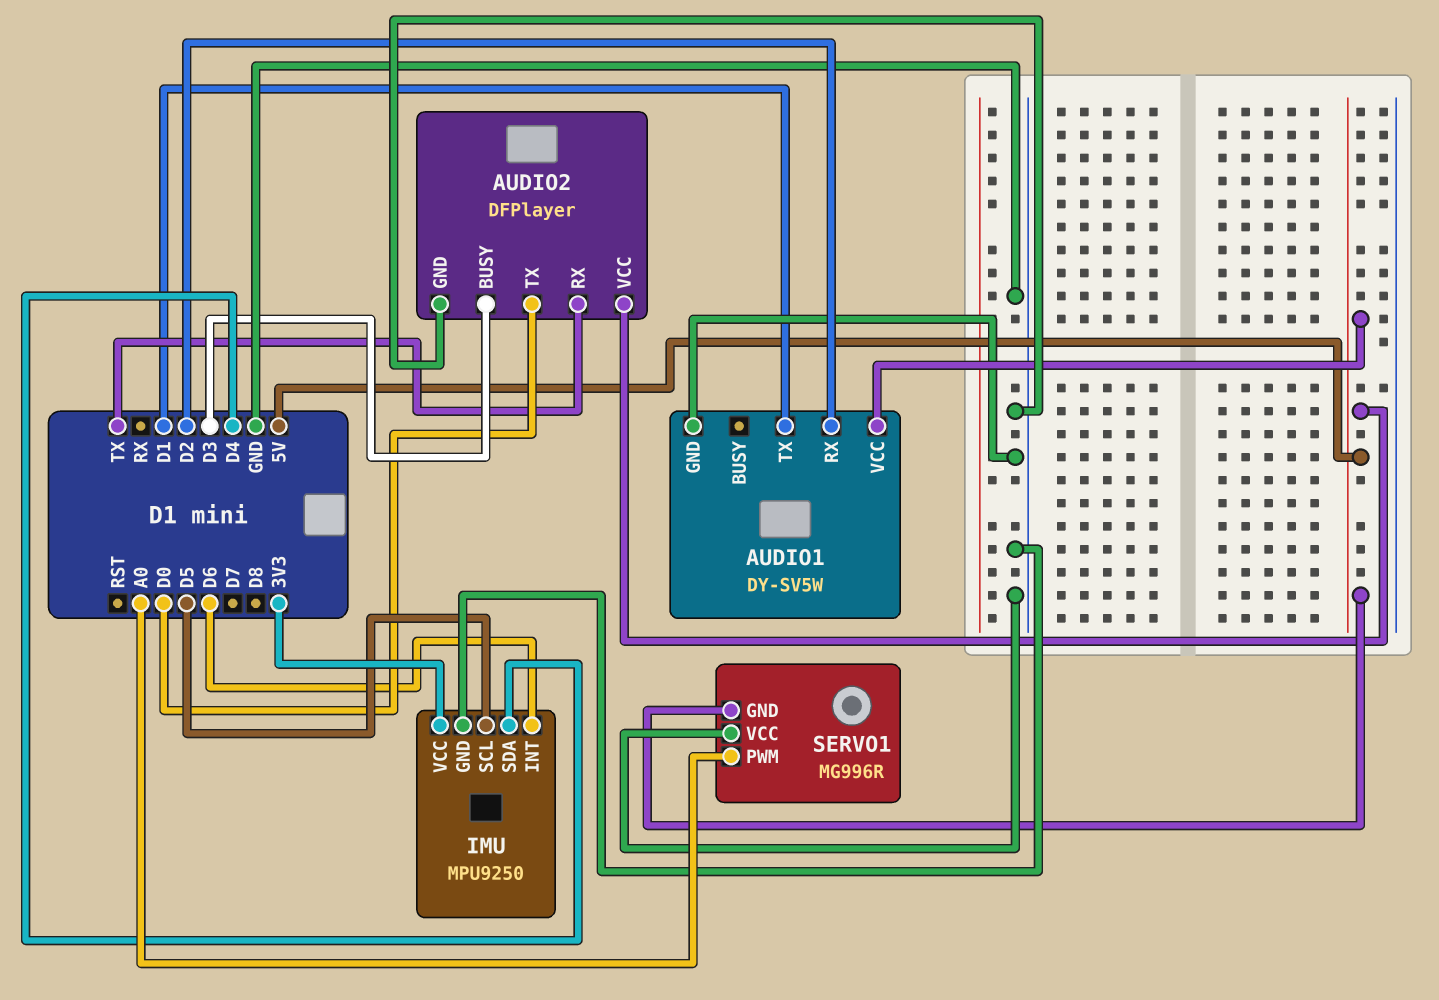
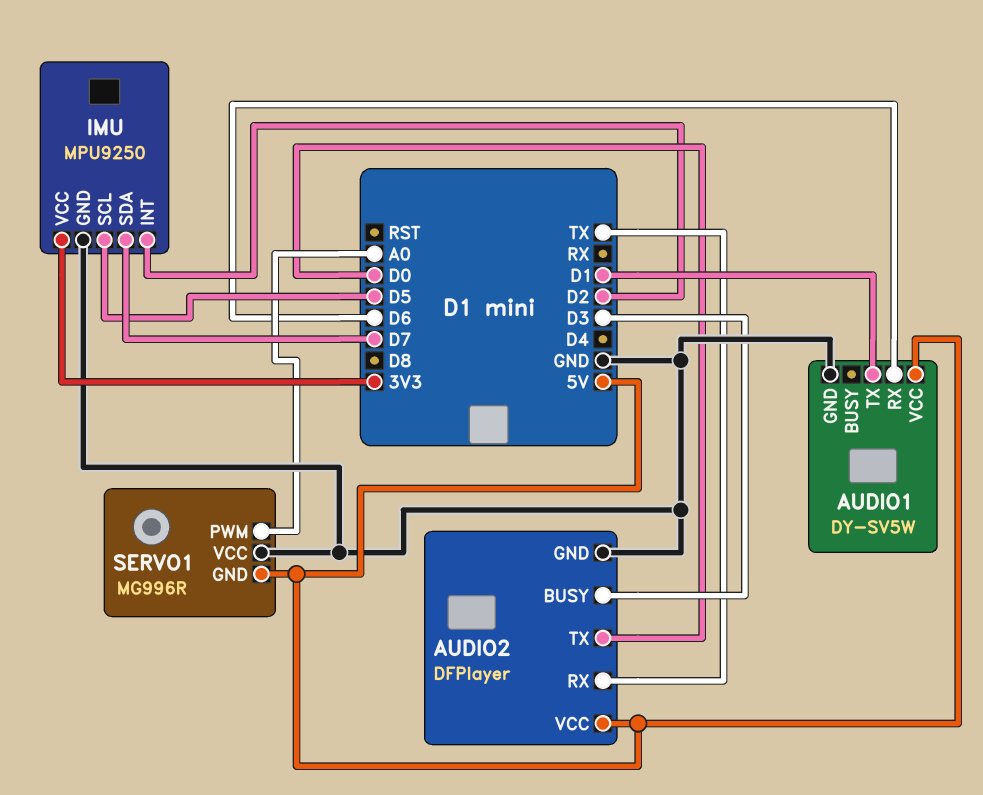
AUDIO1 pin RX: D2 -> D6
IMU pin INT: D6 -> D2
IMU pin SDA: D4 -> D7

